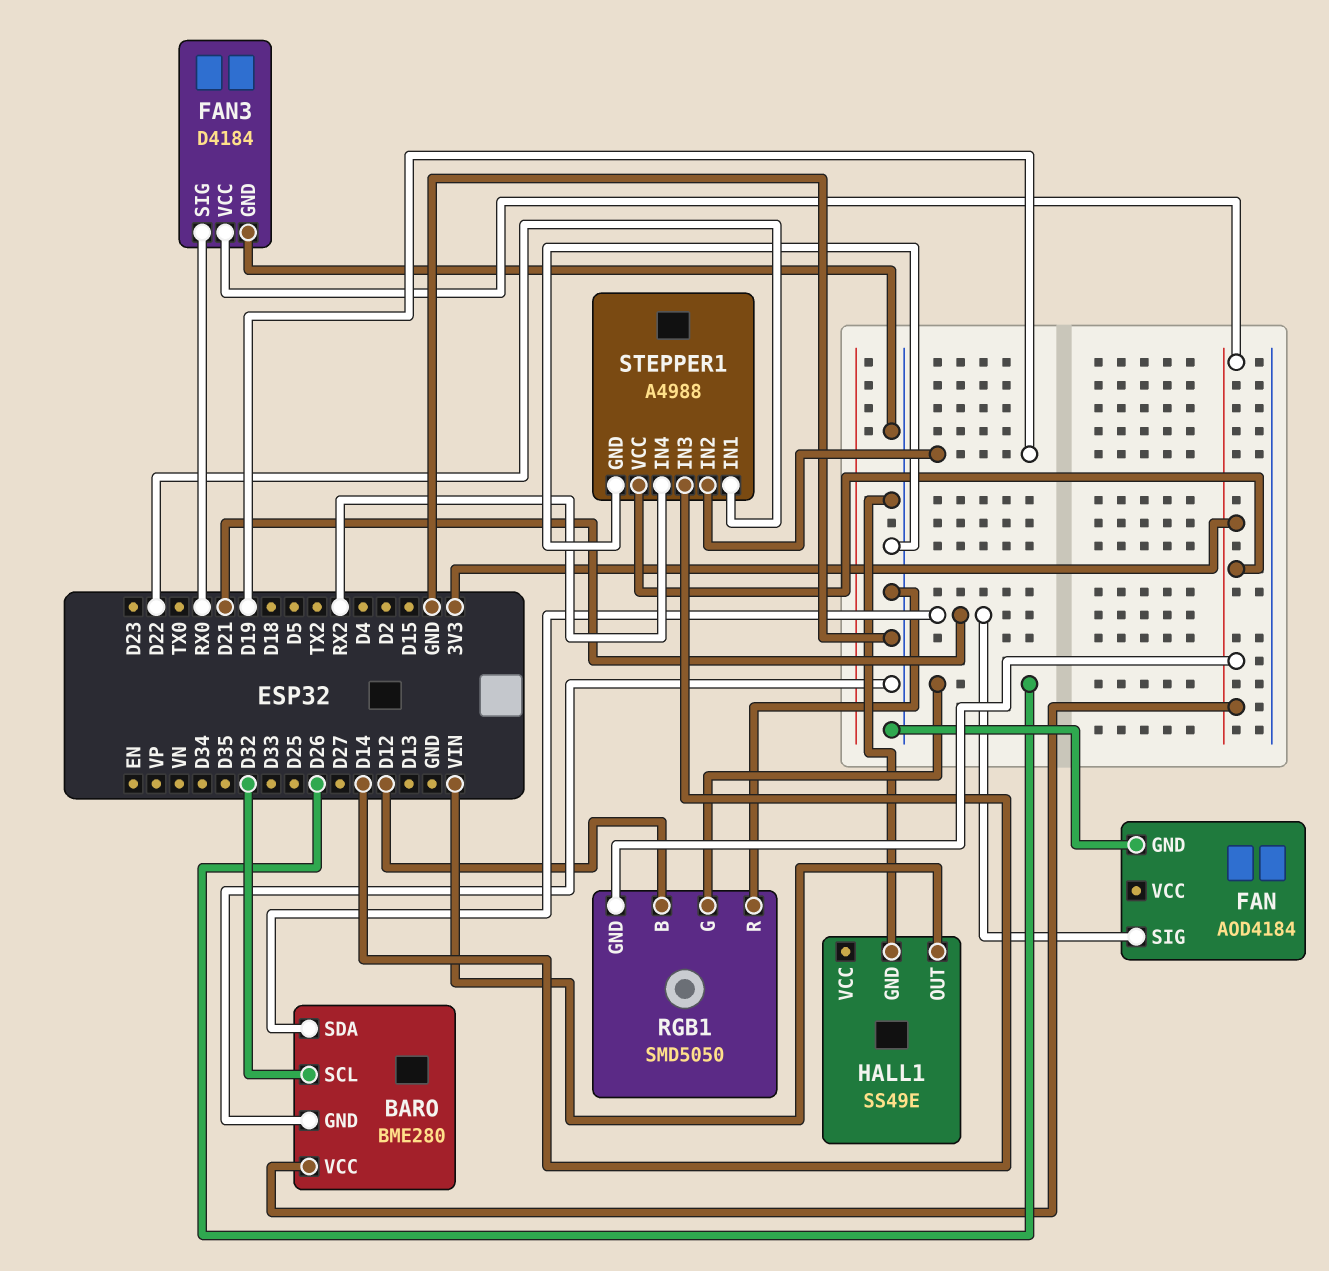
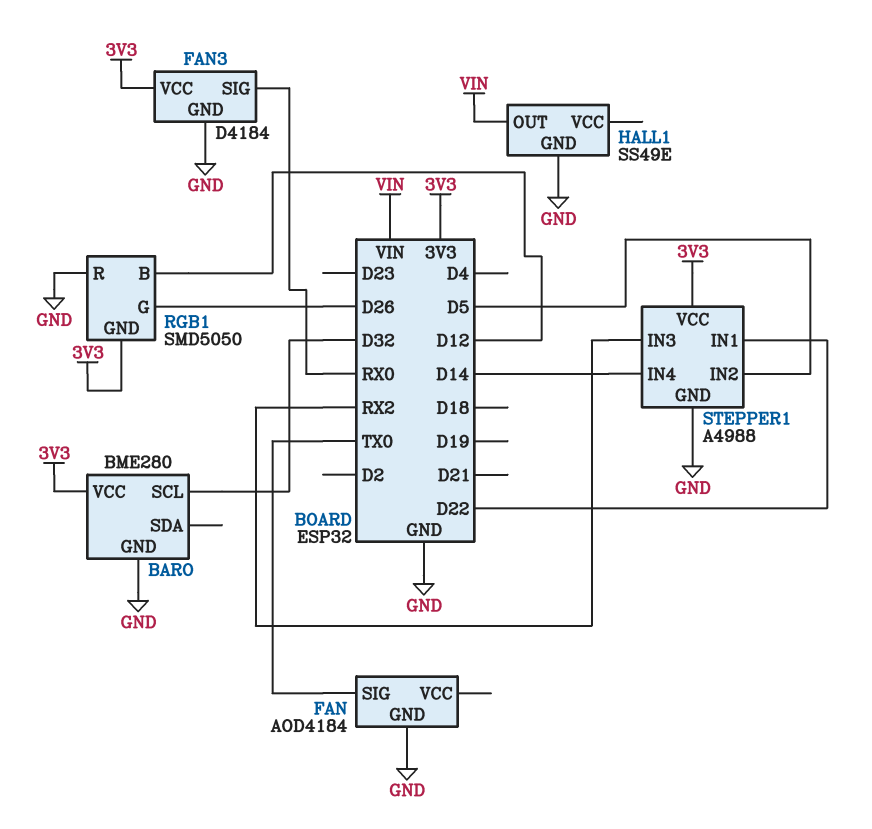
BARO pin SDA: D21 -> none
FAN pin SIG: D21 -> TX0
STEPPER1 pin IN2: D19 -> D5
STEPPER1 pin IN3: D14 -> RX2
STEPPER1 pin IN4: RX2 -> D14

